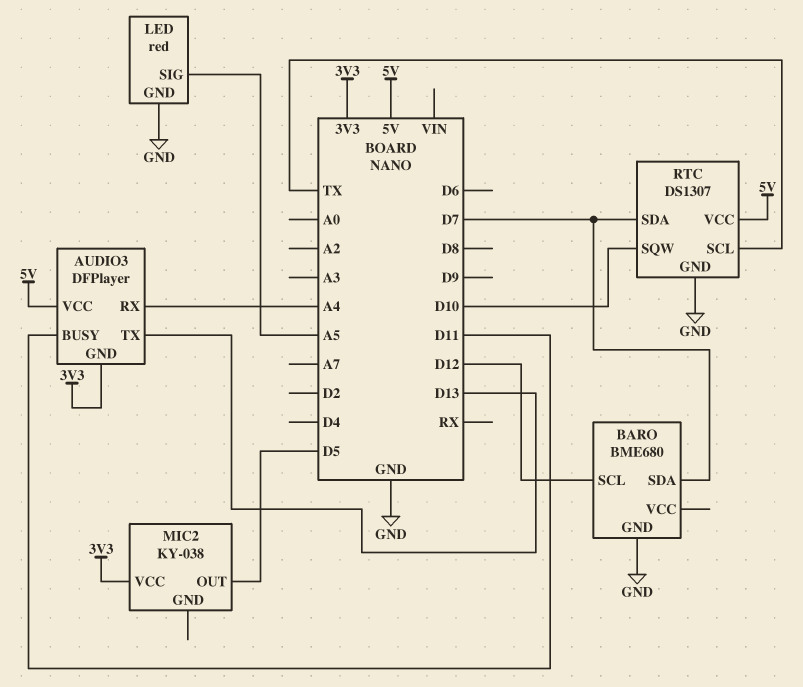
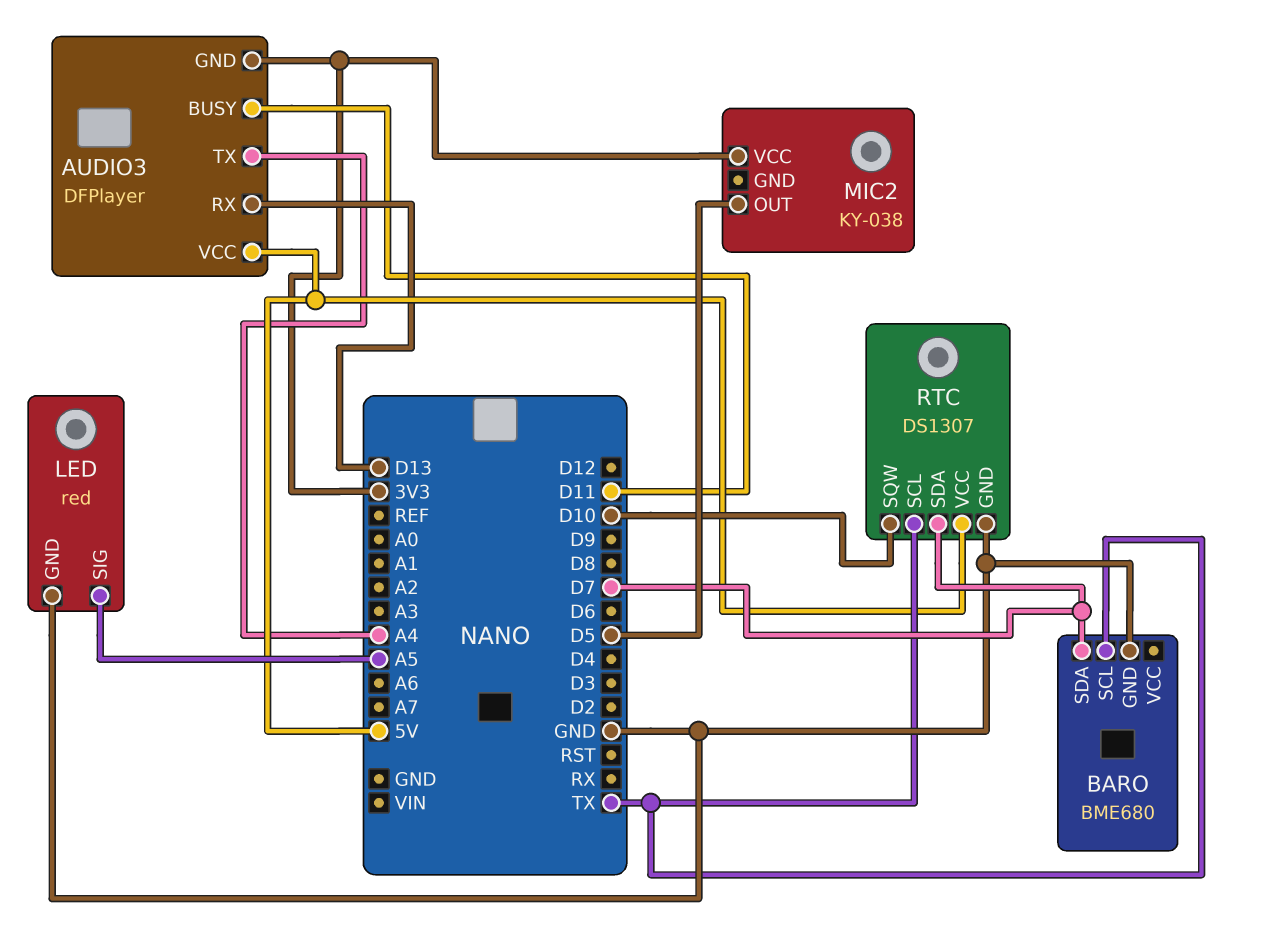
AUDIO3 pin RX: A4 -> D13
AUDIO3 pin TX: D13 -> A4
BARO pin SCL: D12 -> TX

